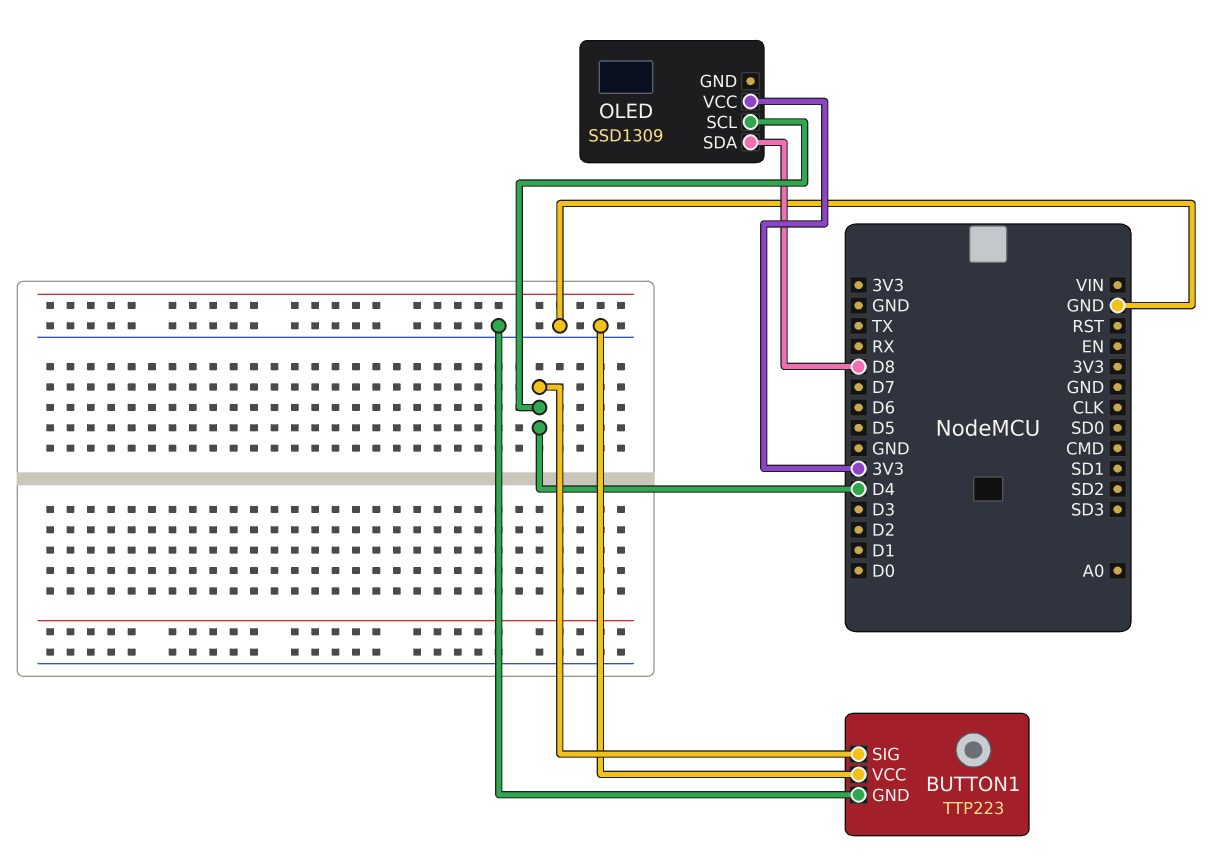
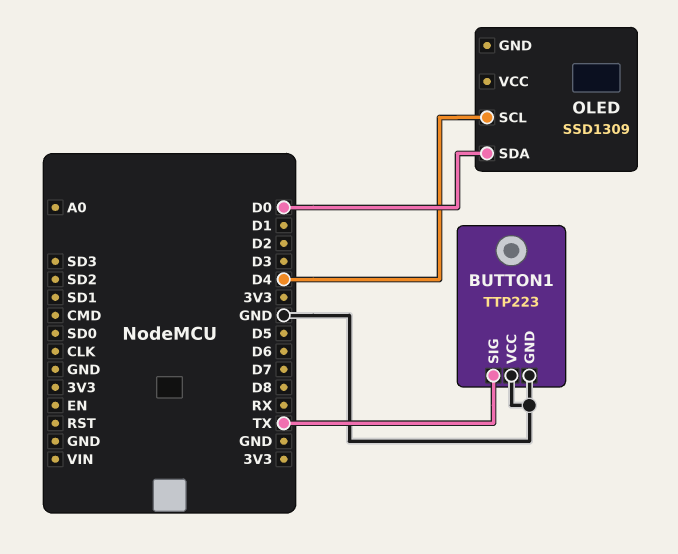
BUTTON1 pin SIG: D4 -> TX
OLED pin SDA: D8 -> D0
OLED pin VCC: 3V3 -> none

